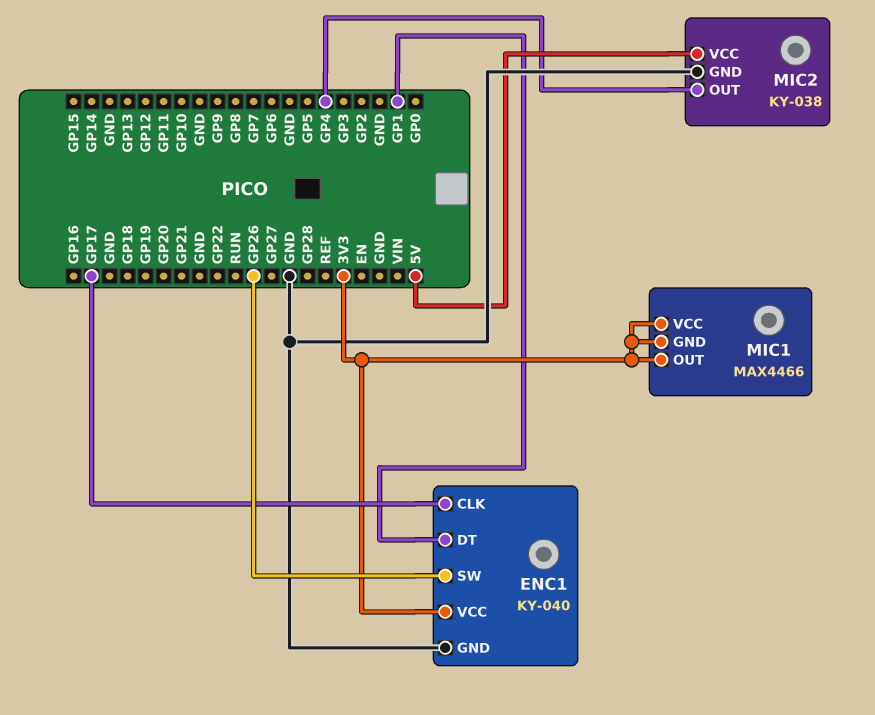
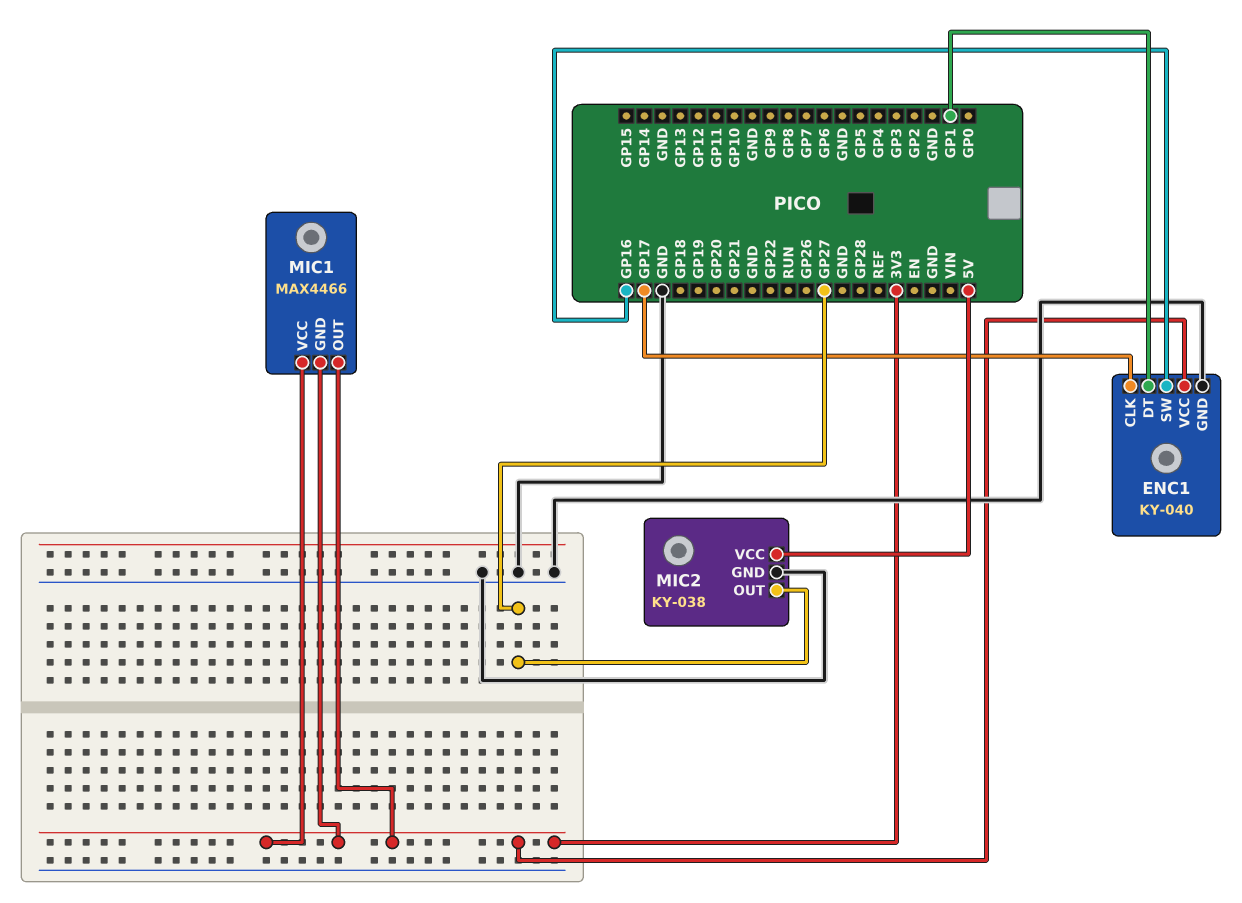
ENC1 pin SW: GP26 -> GP16
MIC2 pin OUT: GP4 -> GP27

